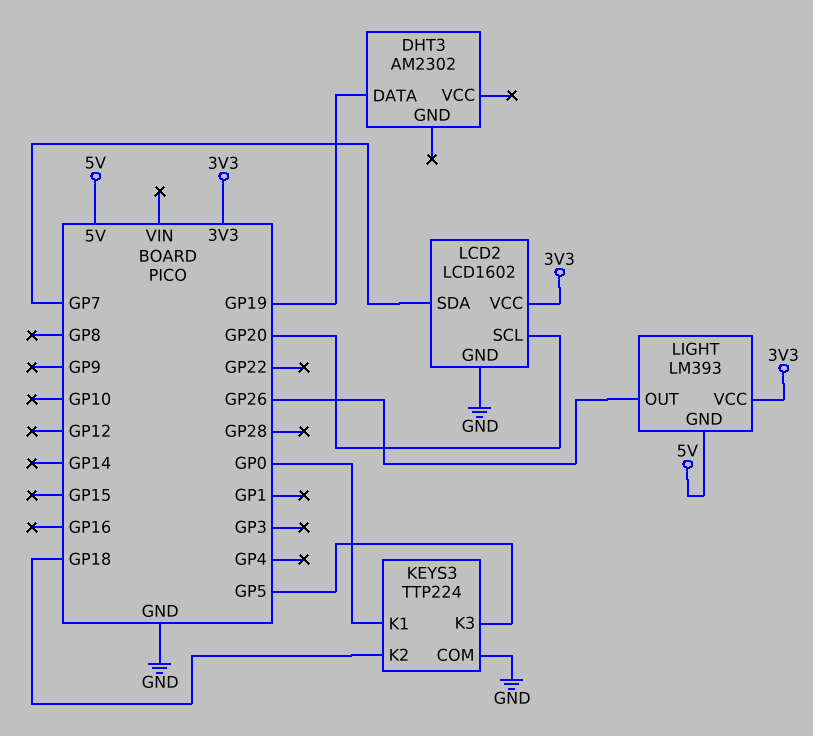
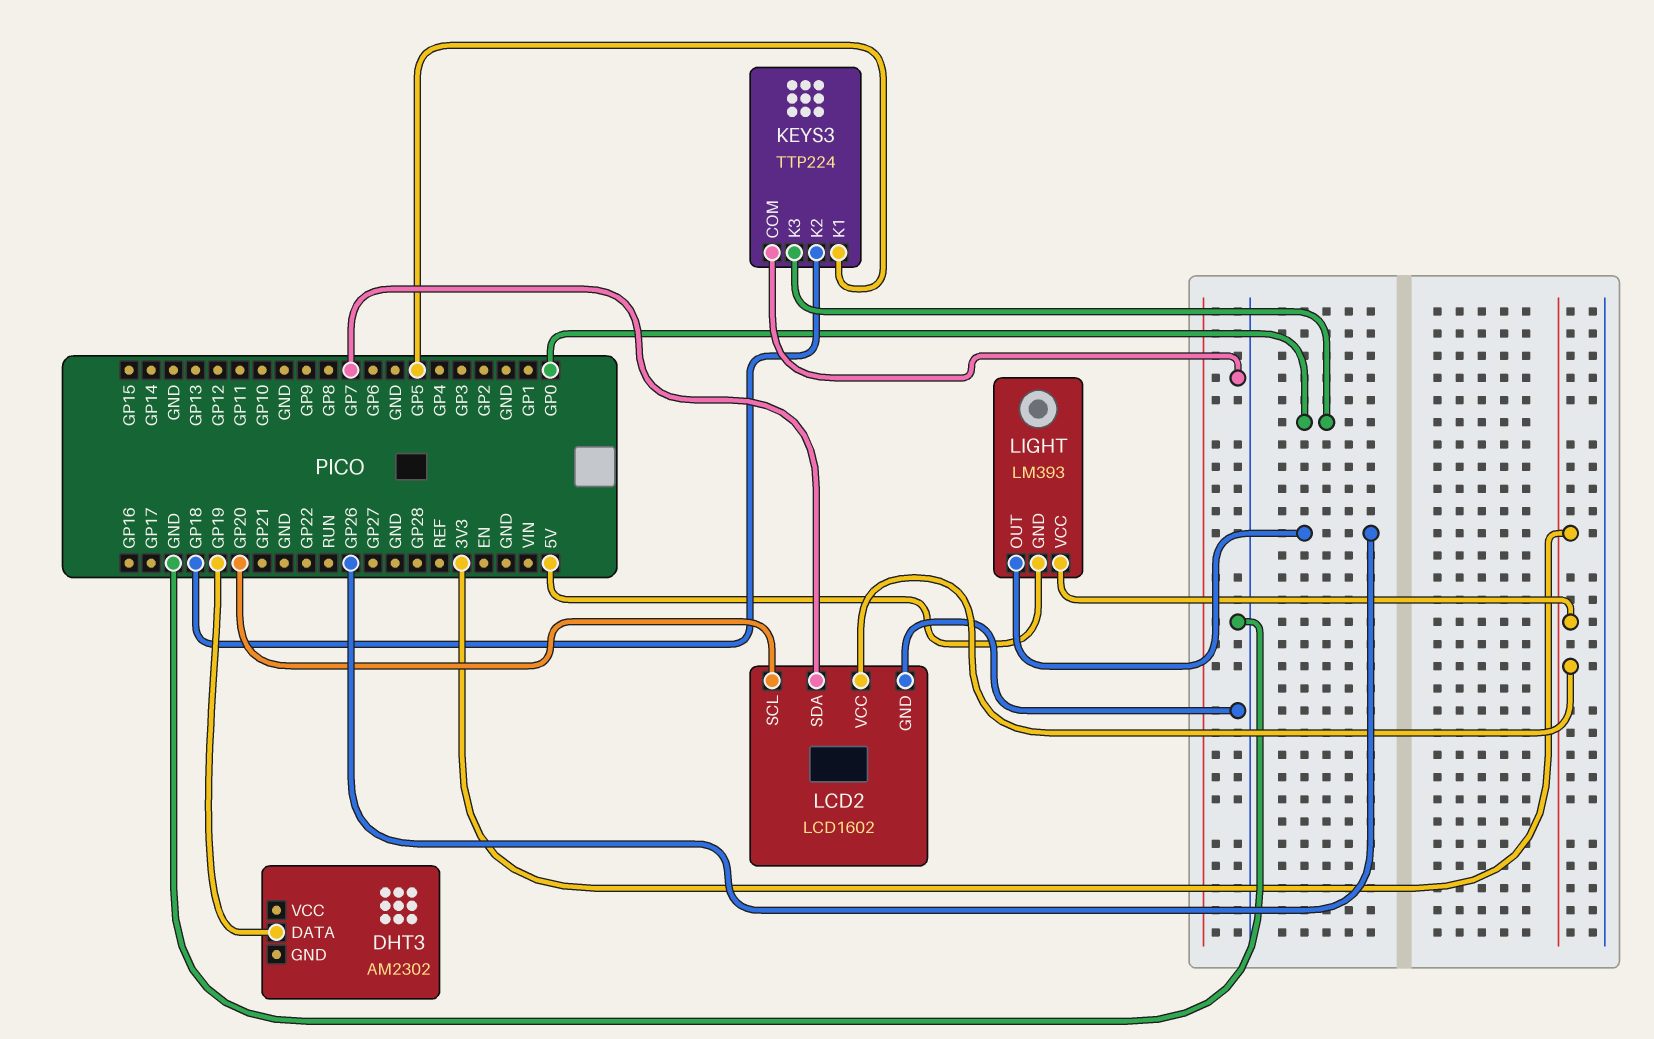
KEYS3 pin K1: GP0 -> GP5
KEYS3 pin K3: GP5 -> GP0

